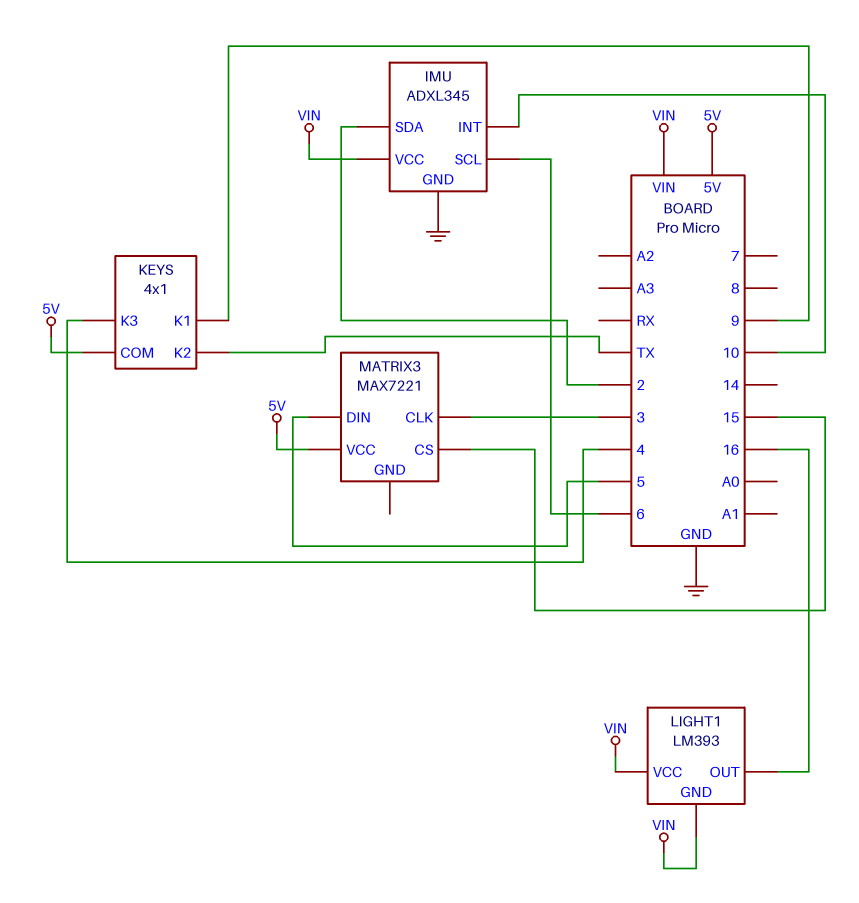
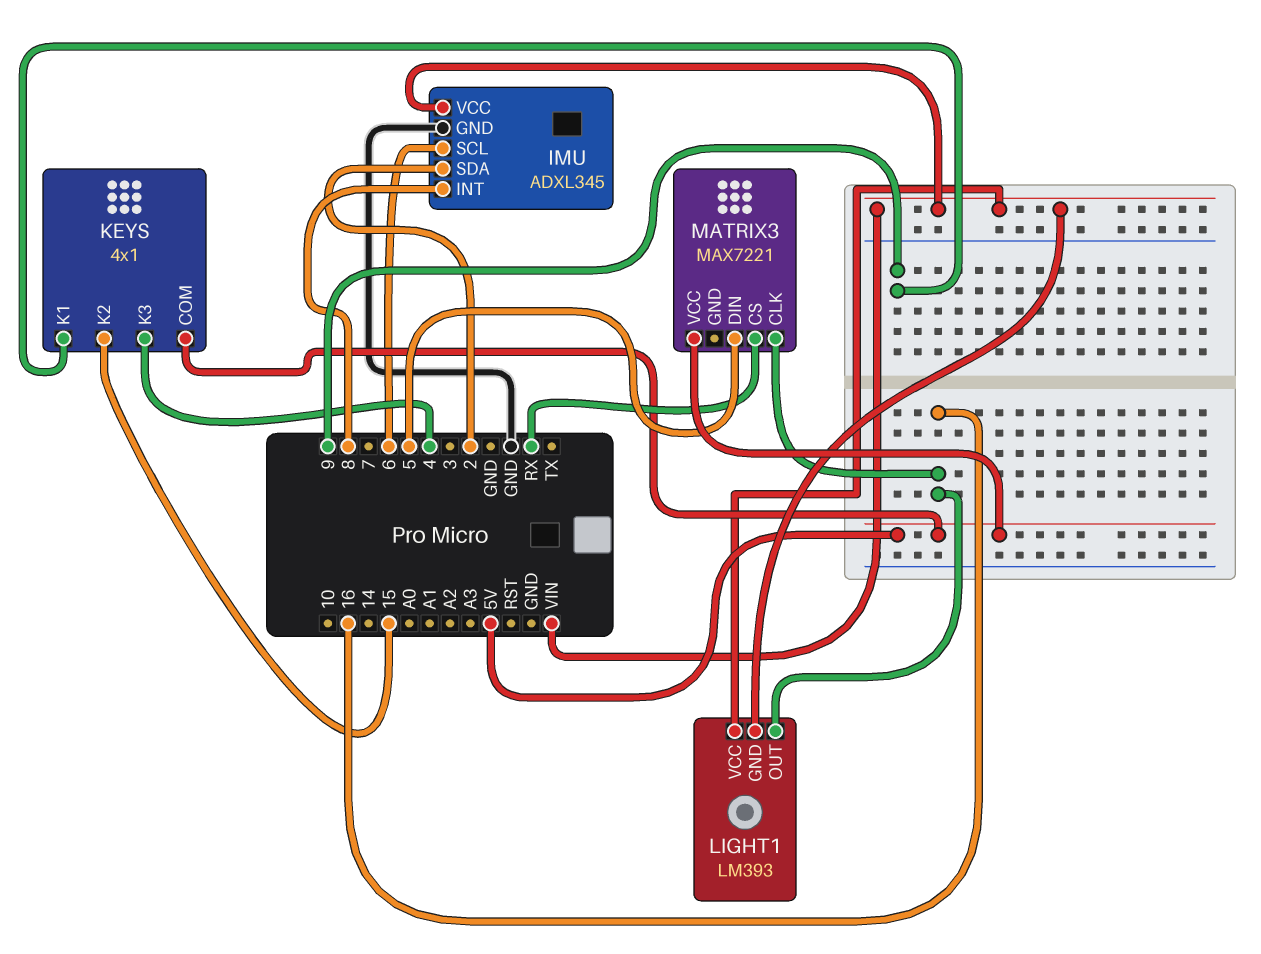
IMU pin INT: 10 -> 8
KEYS pin K2: TX -> 15
MATRIX3 pin CLK: 3 -> 16
MATRIX3 pin CS: 15 -> RX

